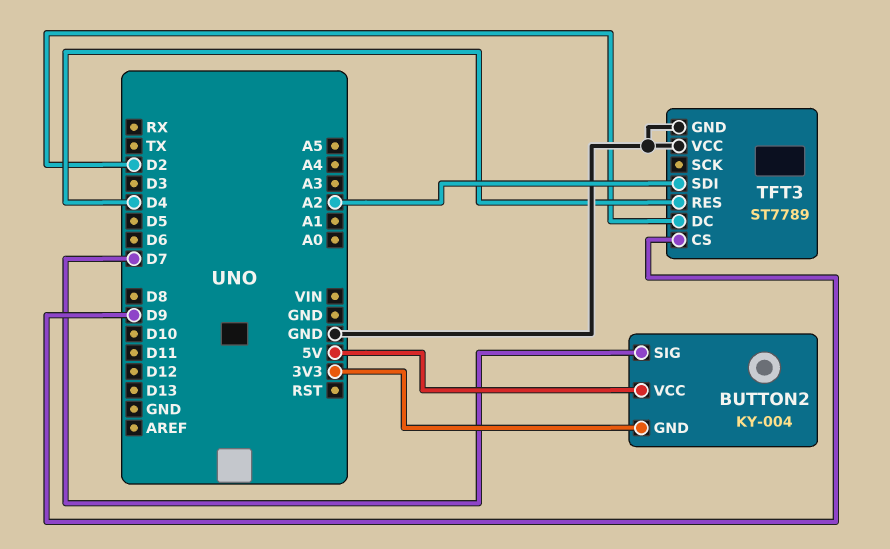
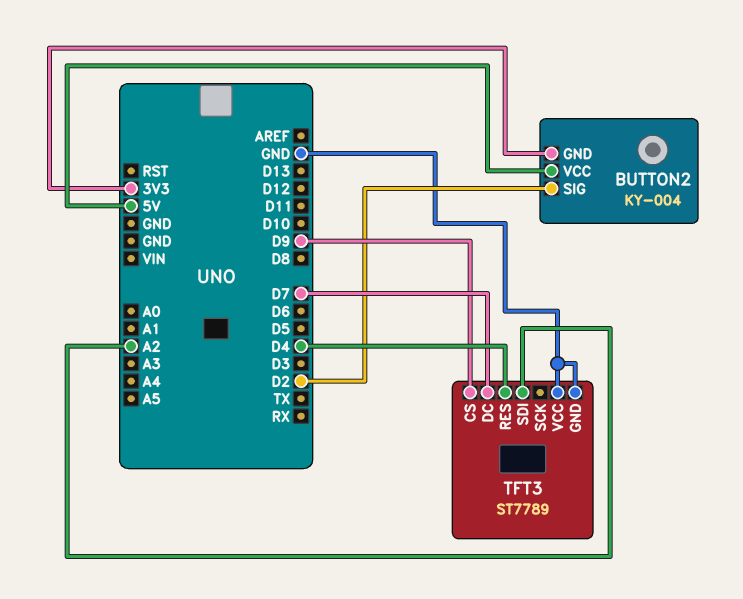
BUTTON2 pin SIG: D7 -> D2
TFT3 pin DC: D2 -> D7

